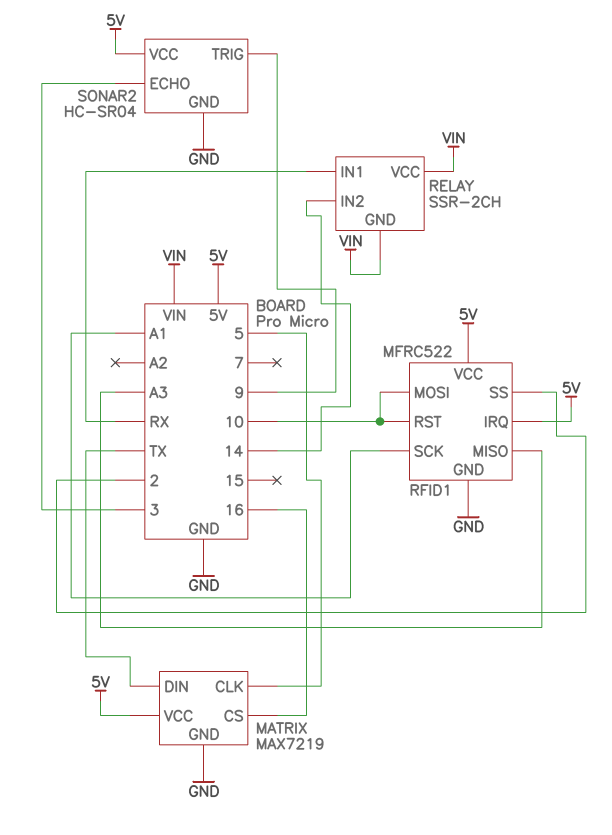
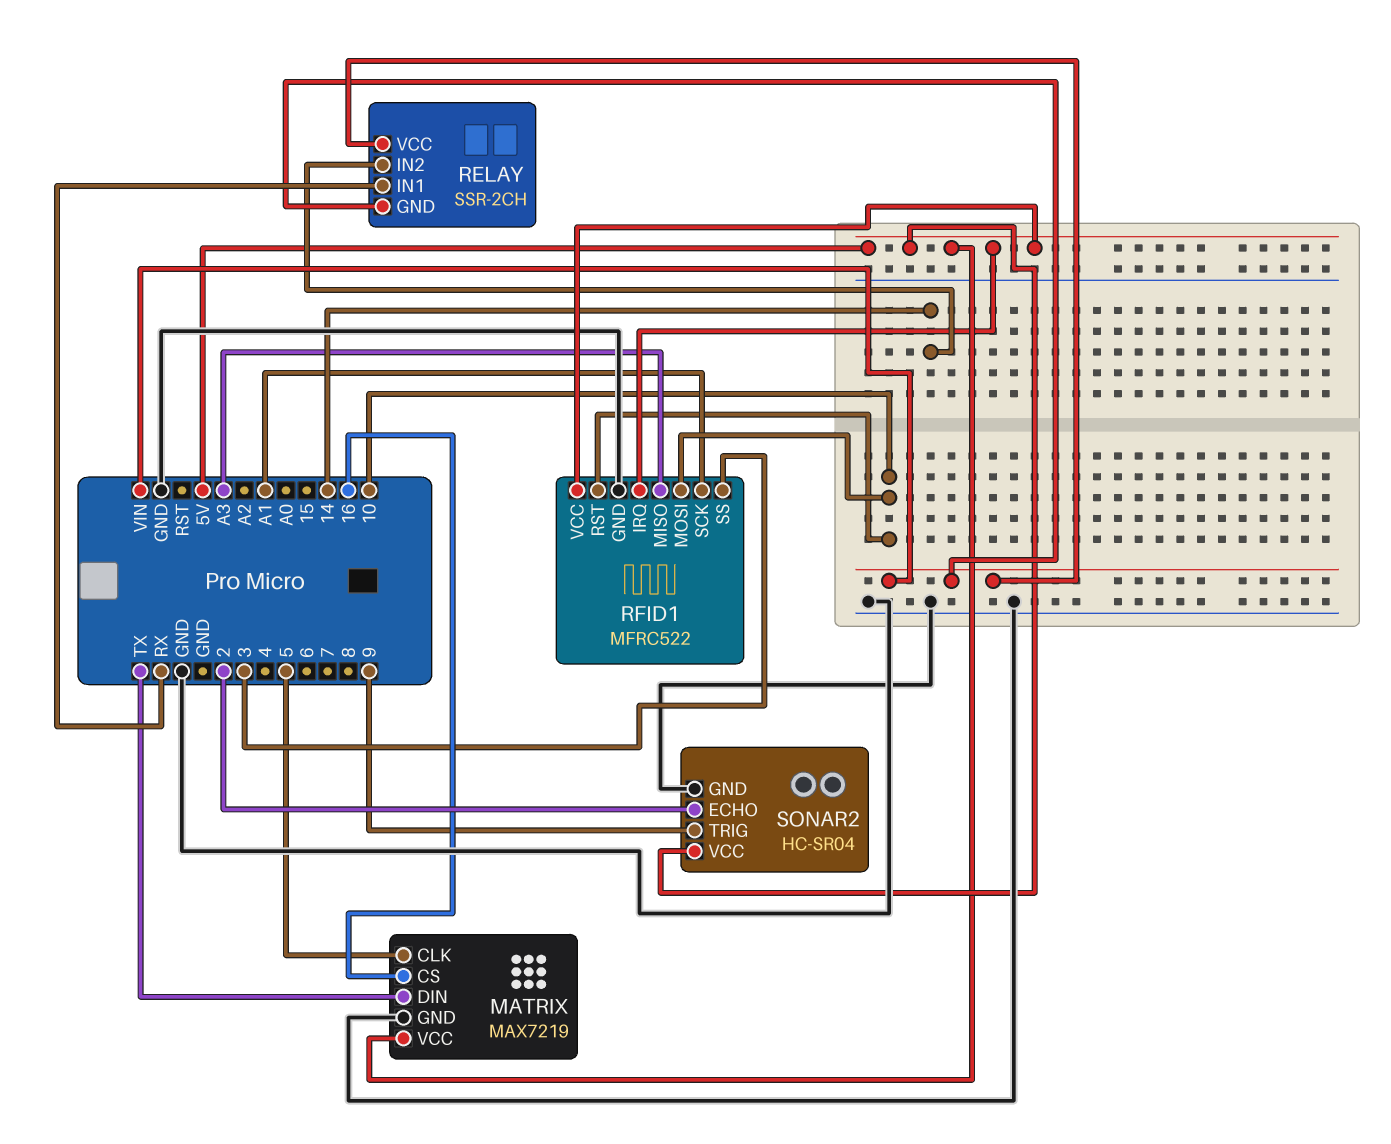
RFID1 pin SS: 2 -> 3
SONAR2 pin ECHO: 3 -> 2

